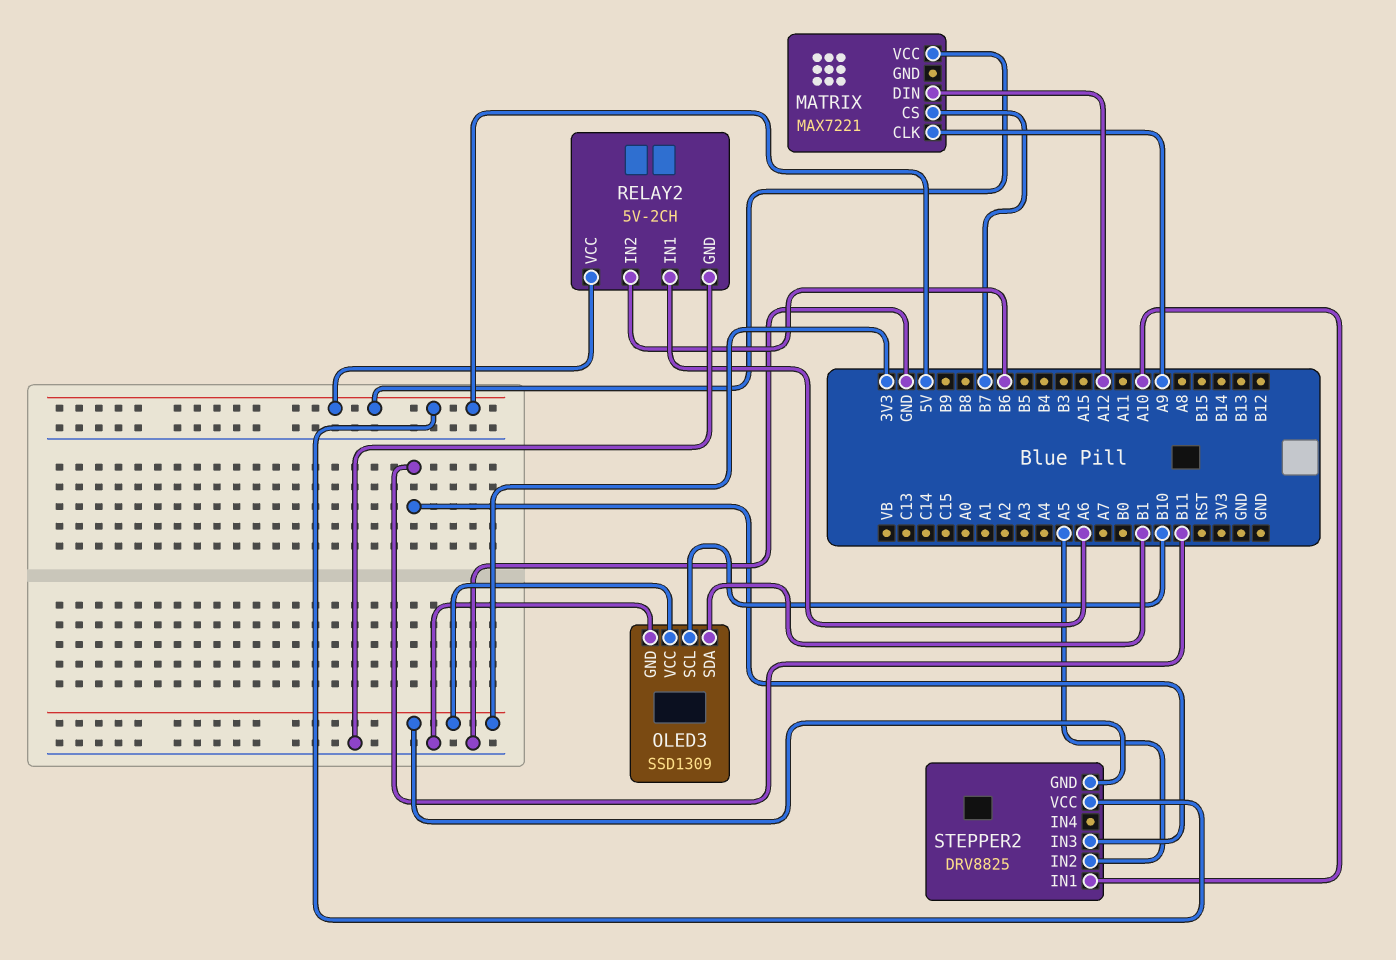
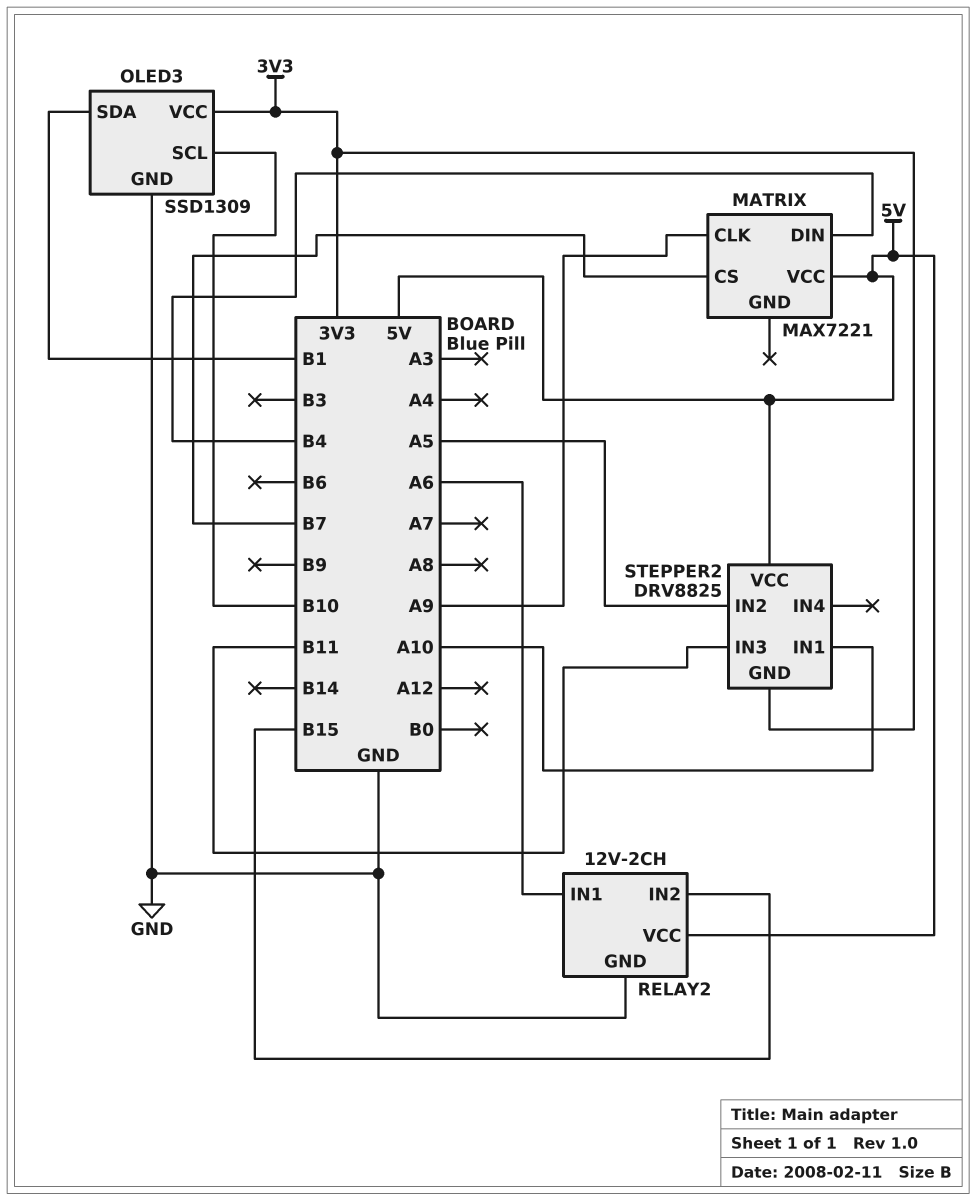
MATRIX pin DIN: A12 -> B4
RELAY2: 5V-2CH -> 12V-2CH
RELAY2 pin IN2: B6 -> B15

